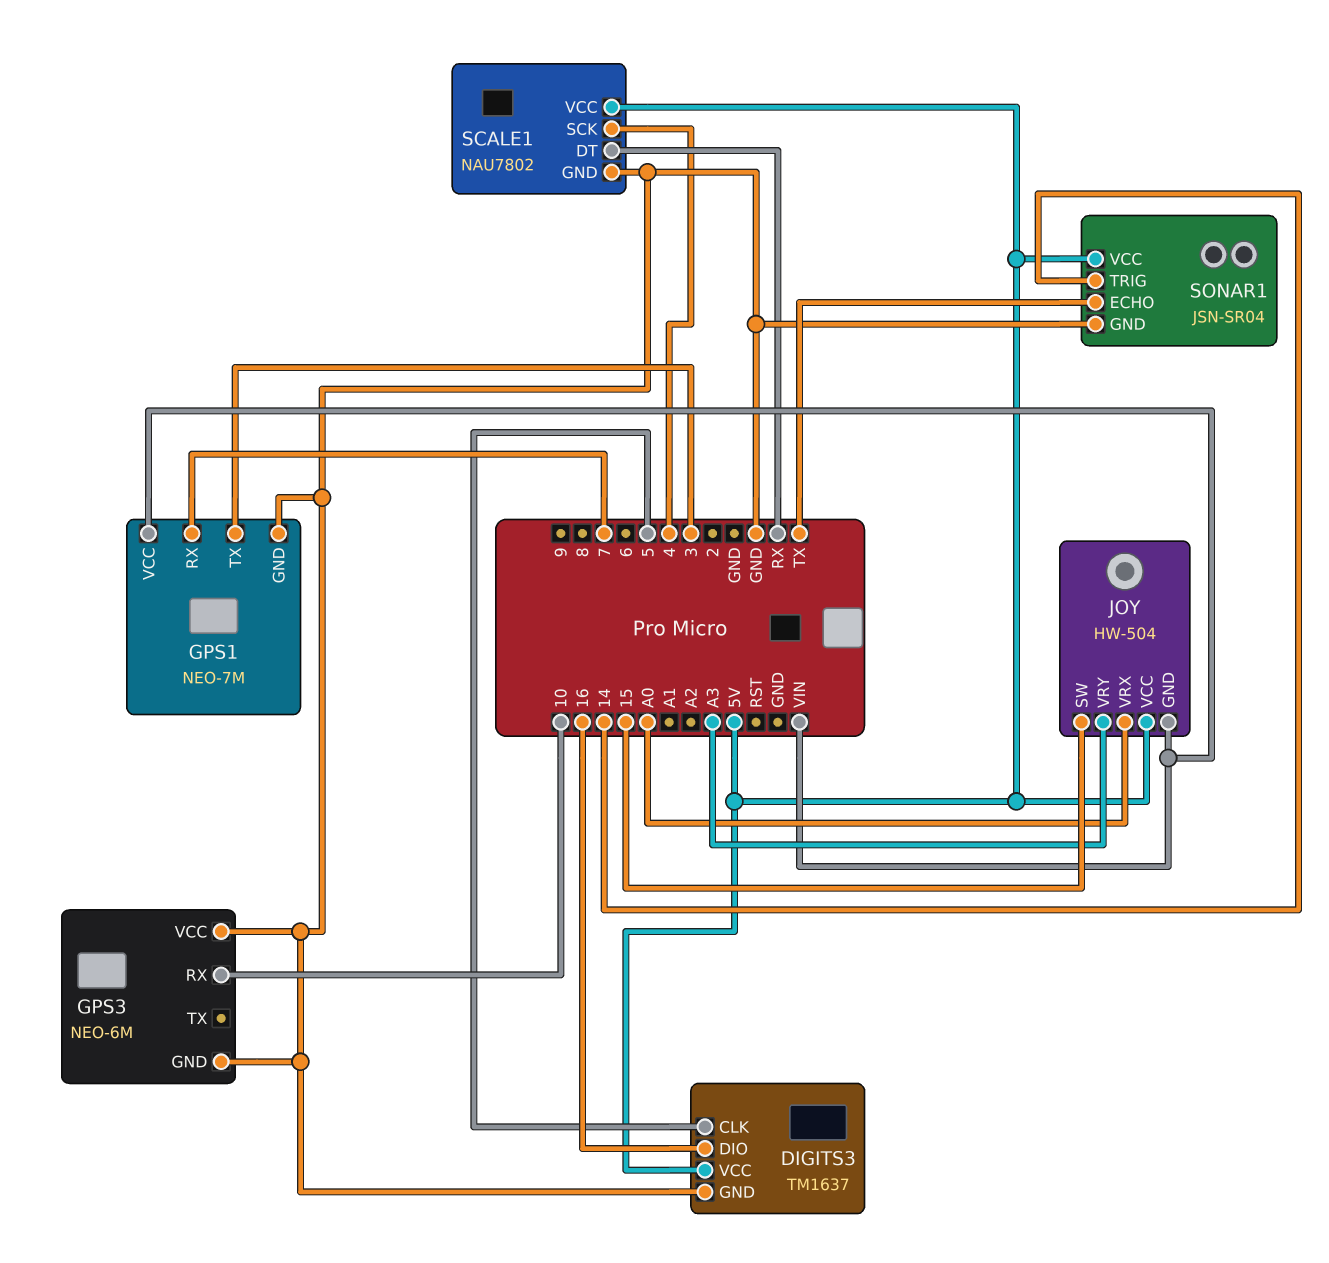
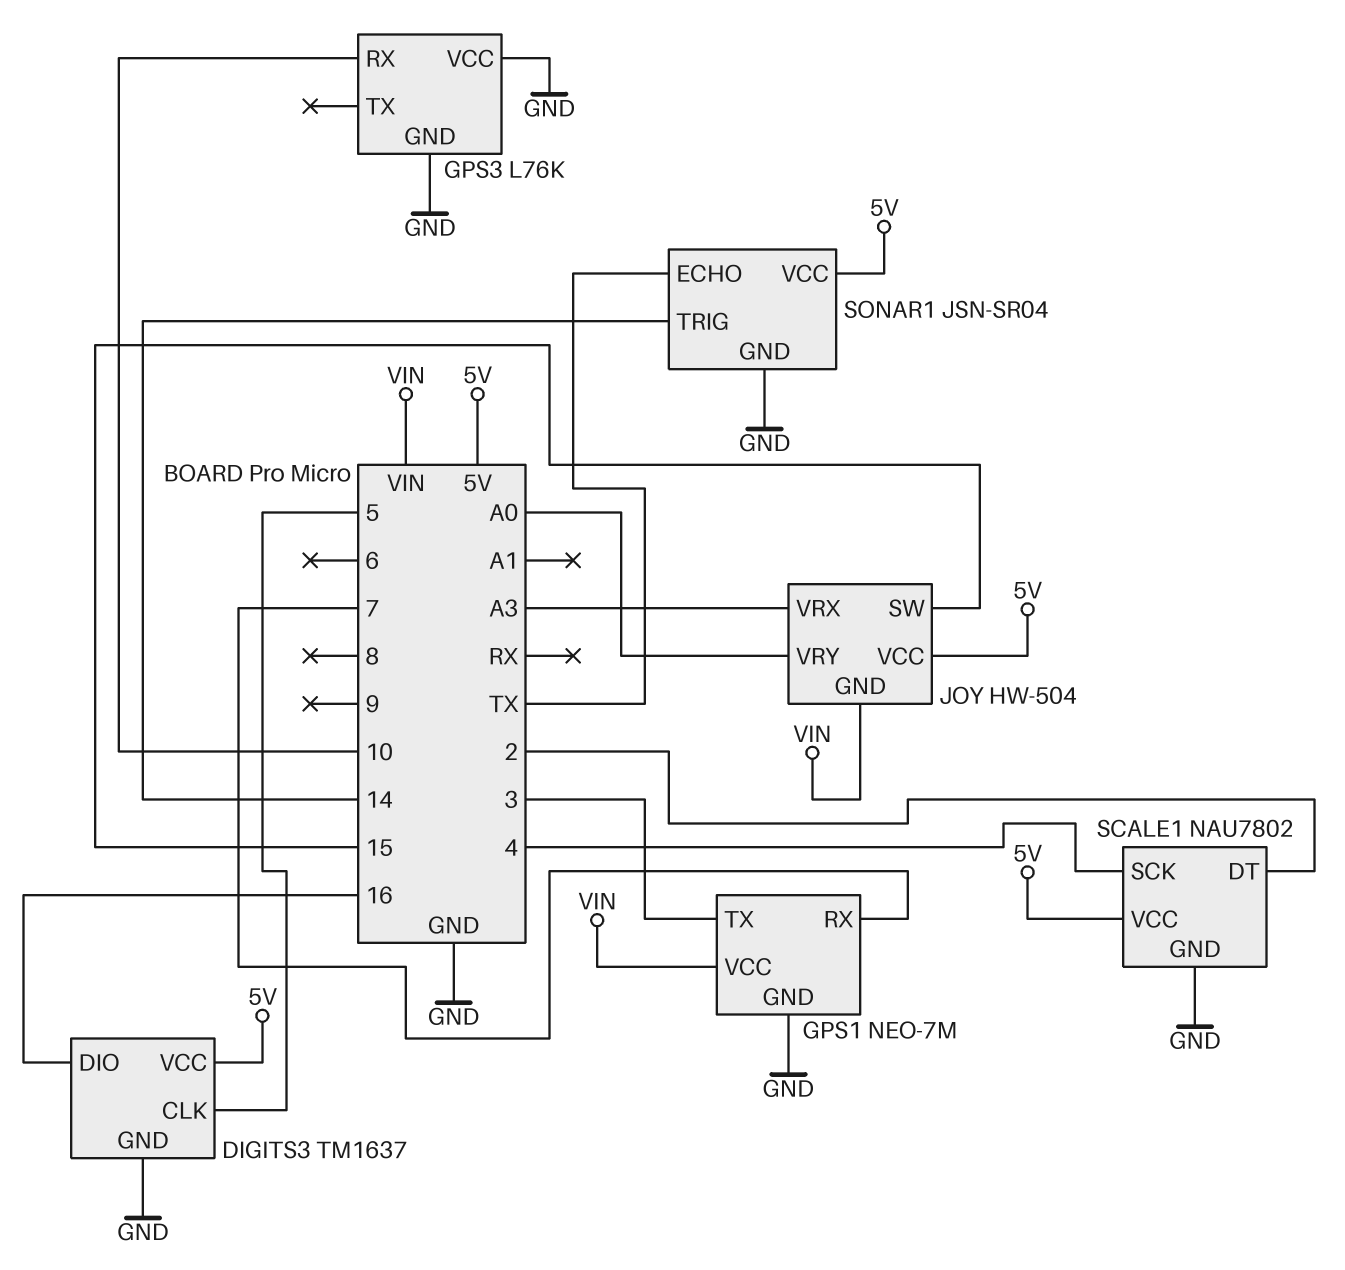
GPS3: NEO-6M -> L76K
JOY pin VRX: A0 -> A3
JOY pin VRY: A3 -> A0
SCALE1 pin DT: RX -> 2

